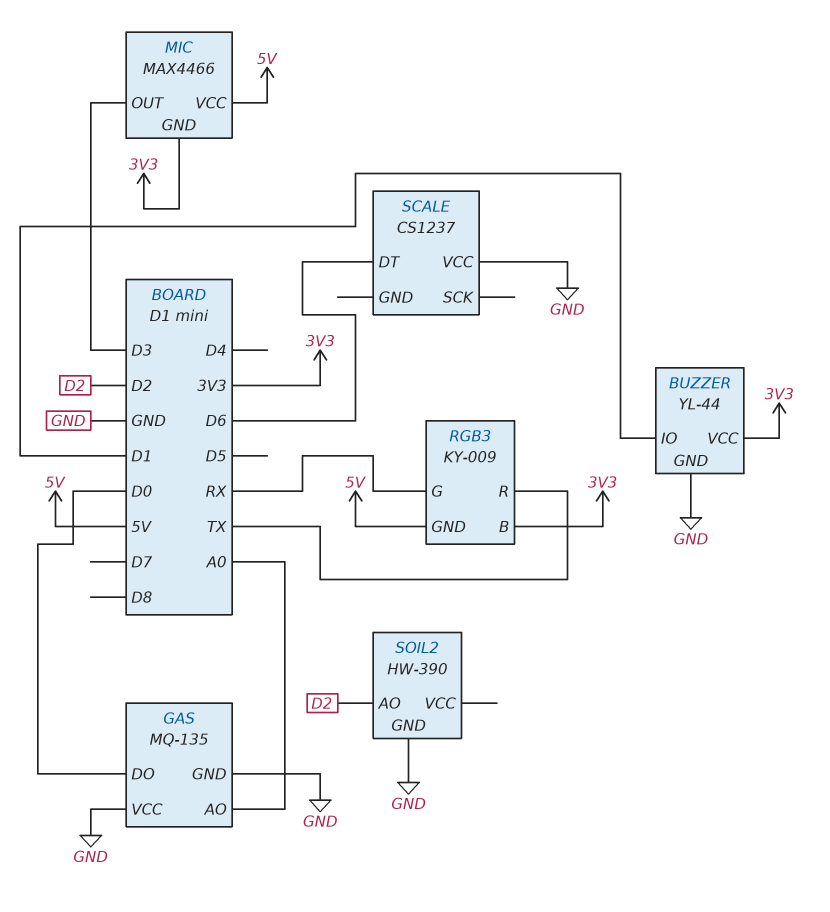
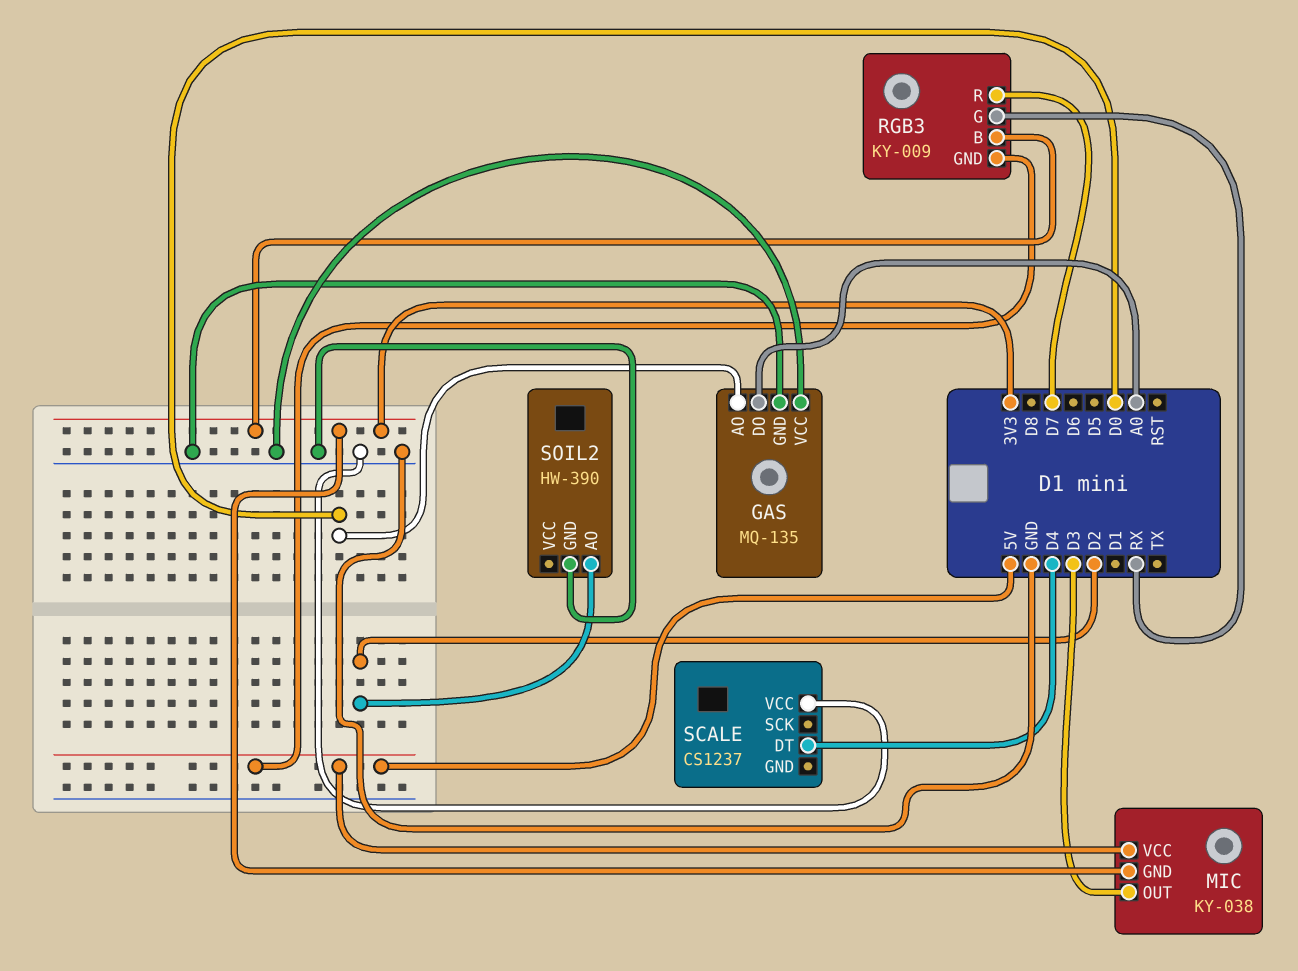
BUZZER: YL-44 -> none
BUZZER pin GND: GND -> none
BUZZER pin IO: D1 -> none
BUZZER pin VCC: 3V3 -> none
GAS pin AO: A0 -> D0
GAS pin DO: D0 -> A0
MIC: MAX4466 -> KY-038
RGB3 pin R: TX -> D7
SCALE pin DT: D6 -> D4

